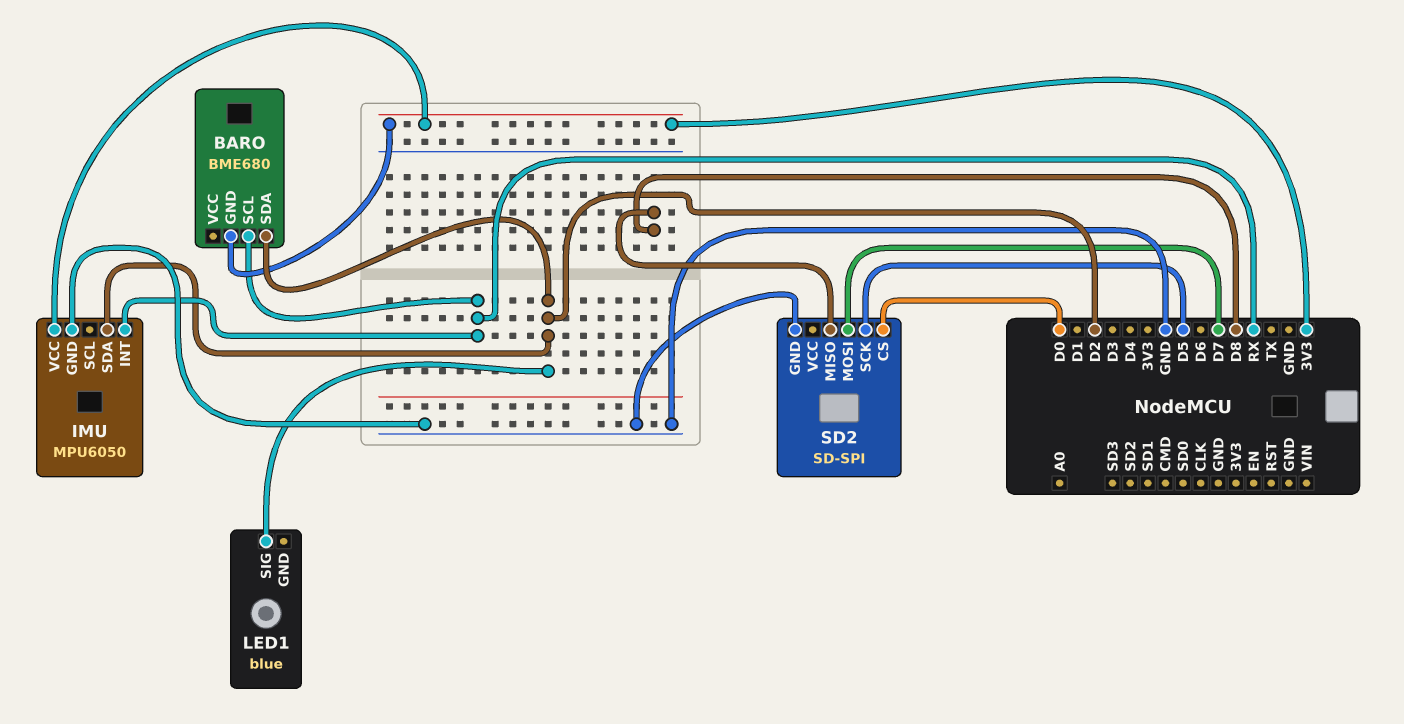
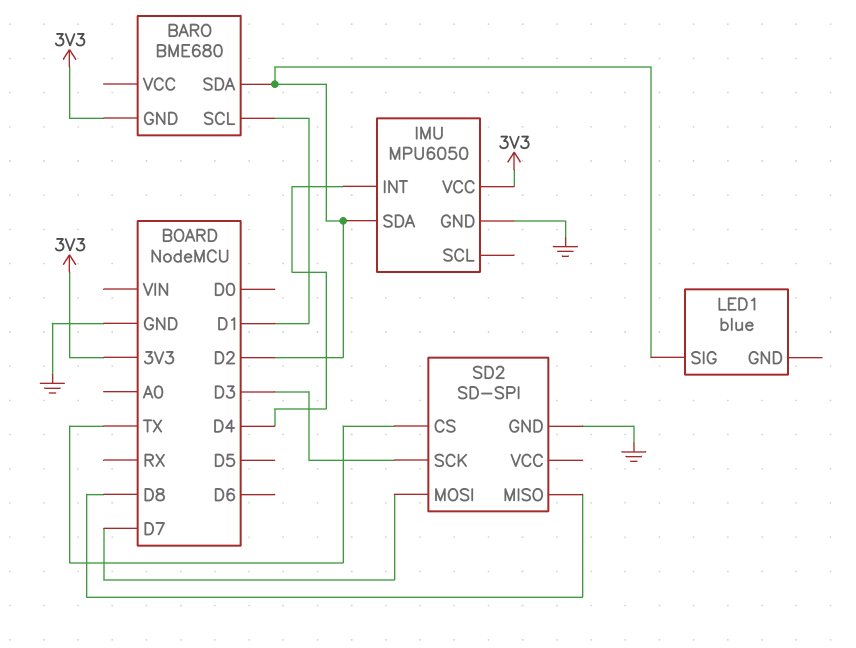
BARO pin SCL: RX -> D1
IMU pin INT: RX -> D4
SD2 pin CS: D0 -> TX
SD2 pin SCK: D5 -> D3

